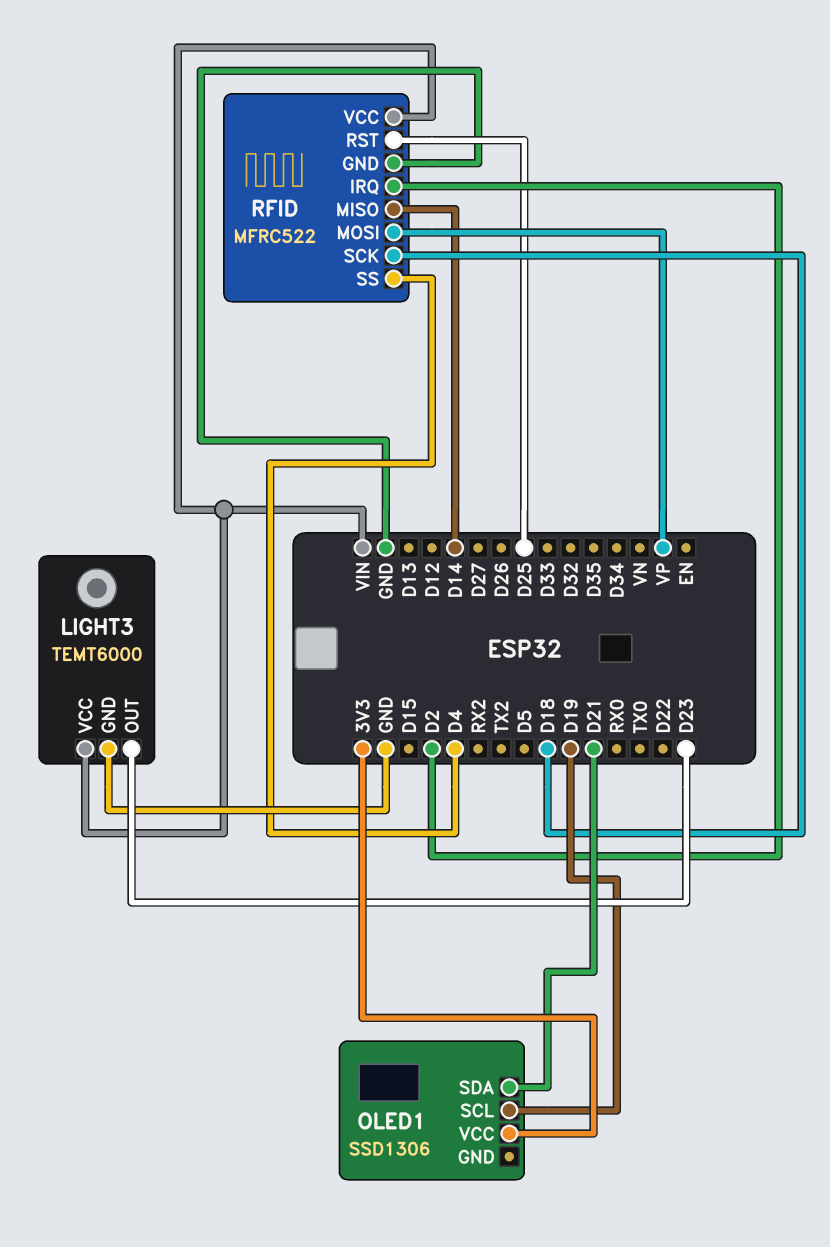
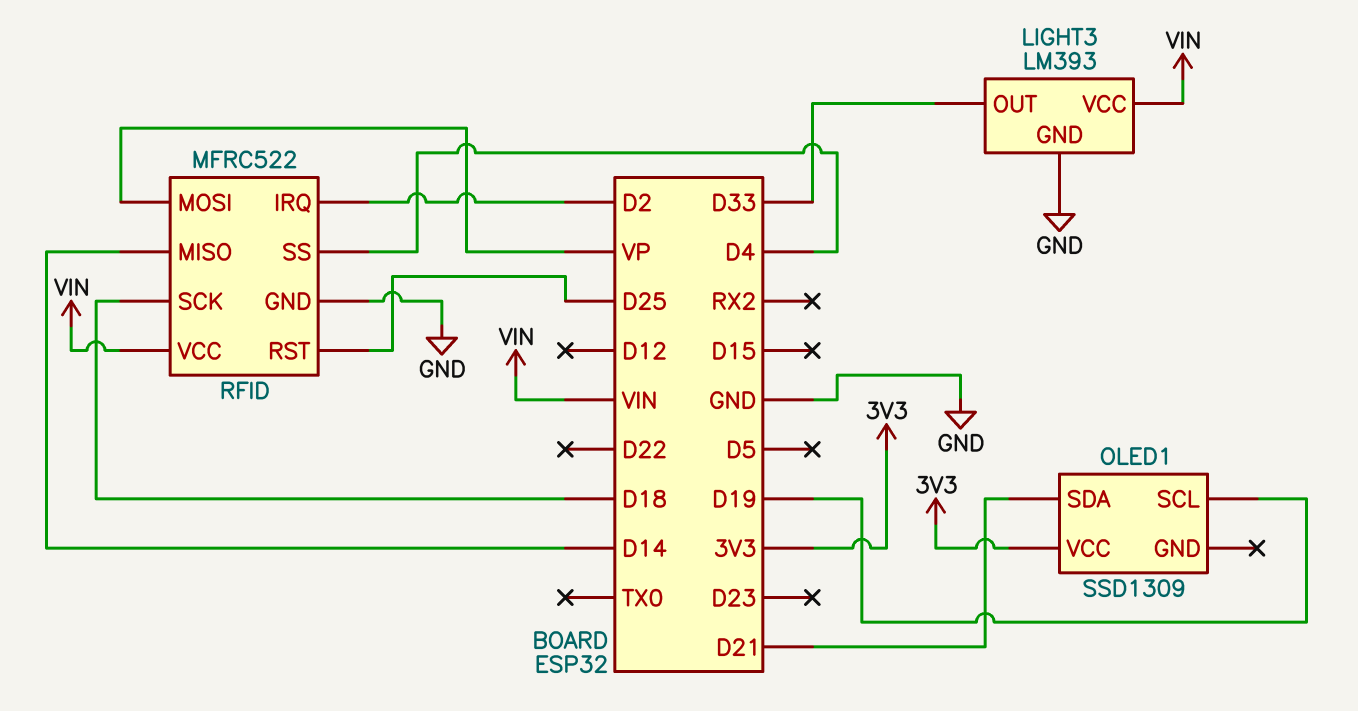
LIGHT3: TEMT6000 -> LM393
LIGHT3 pin OUT: D23 -> D33
OLED1: SSD1306 -> SSD1309

